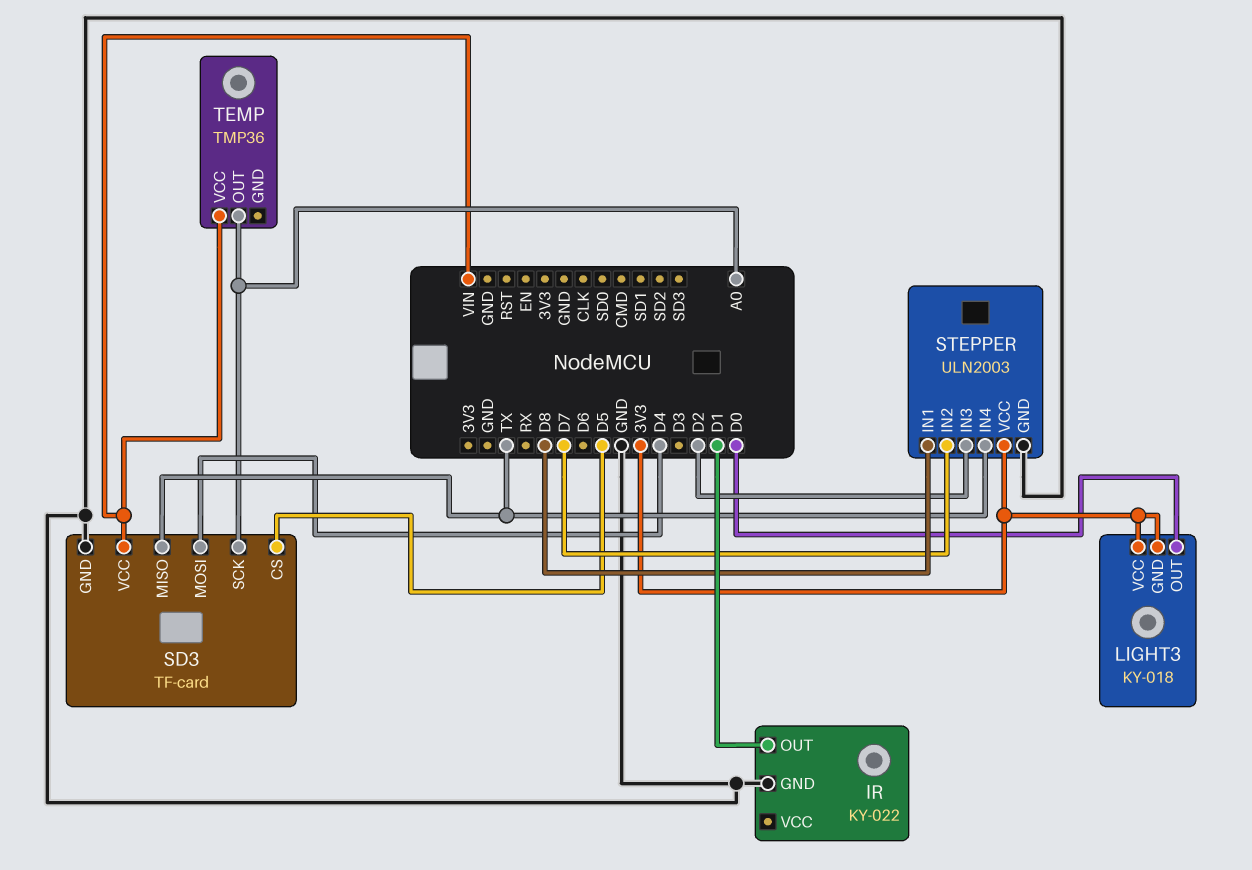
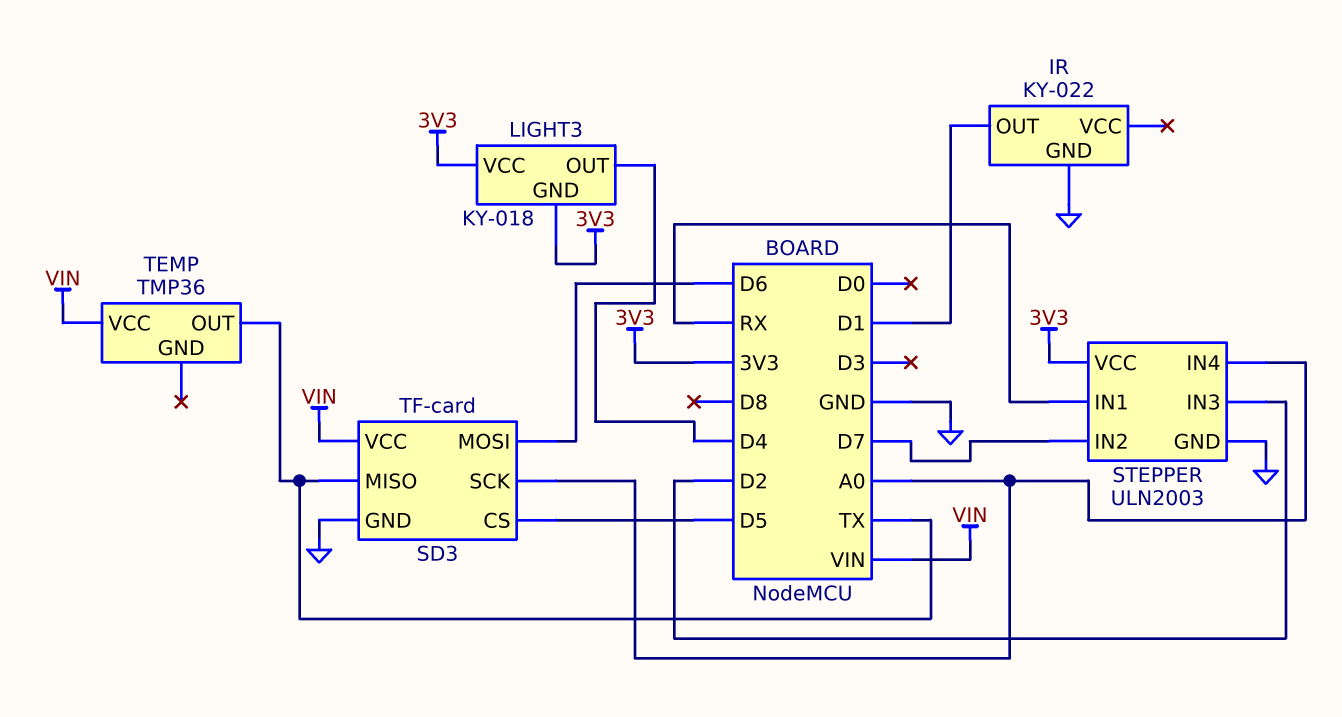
LIGHT3 pin OUT: D0 -> D4
SD3 pin MOSI: D4 -> D6
STEPPER pin IN1: D8 -> RX
STEPPER pin IN4: TX -> A0
TEMP pin OUT: A0 -> TX

